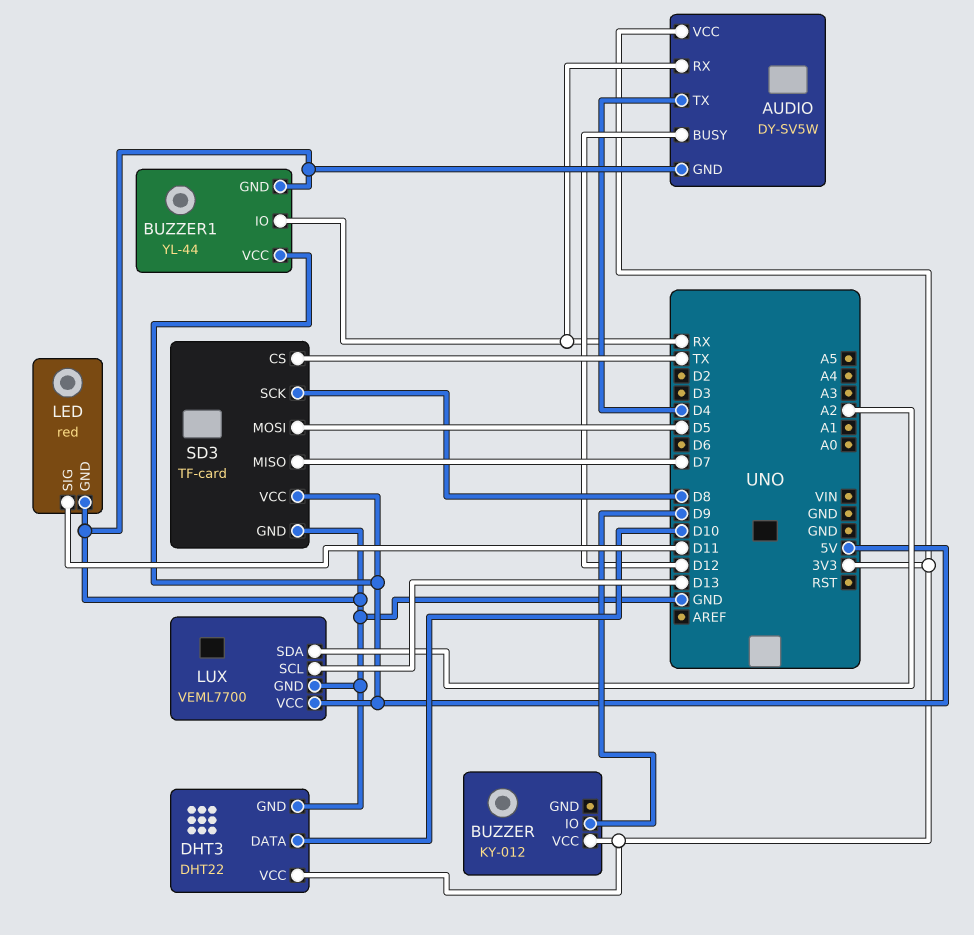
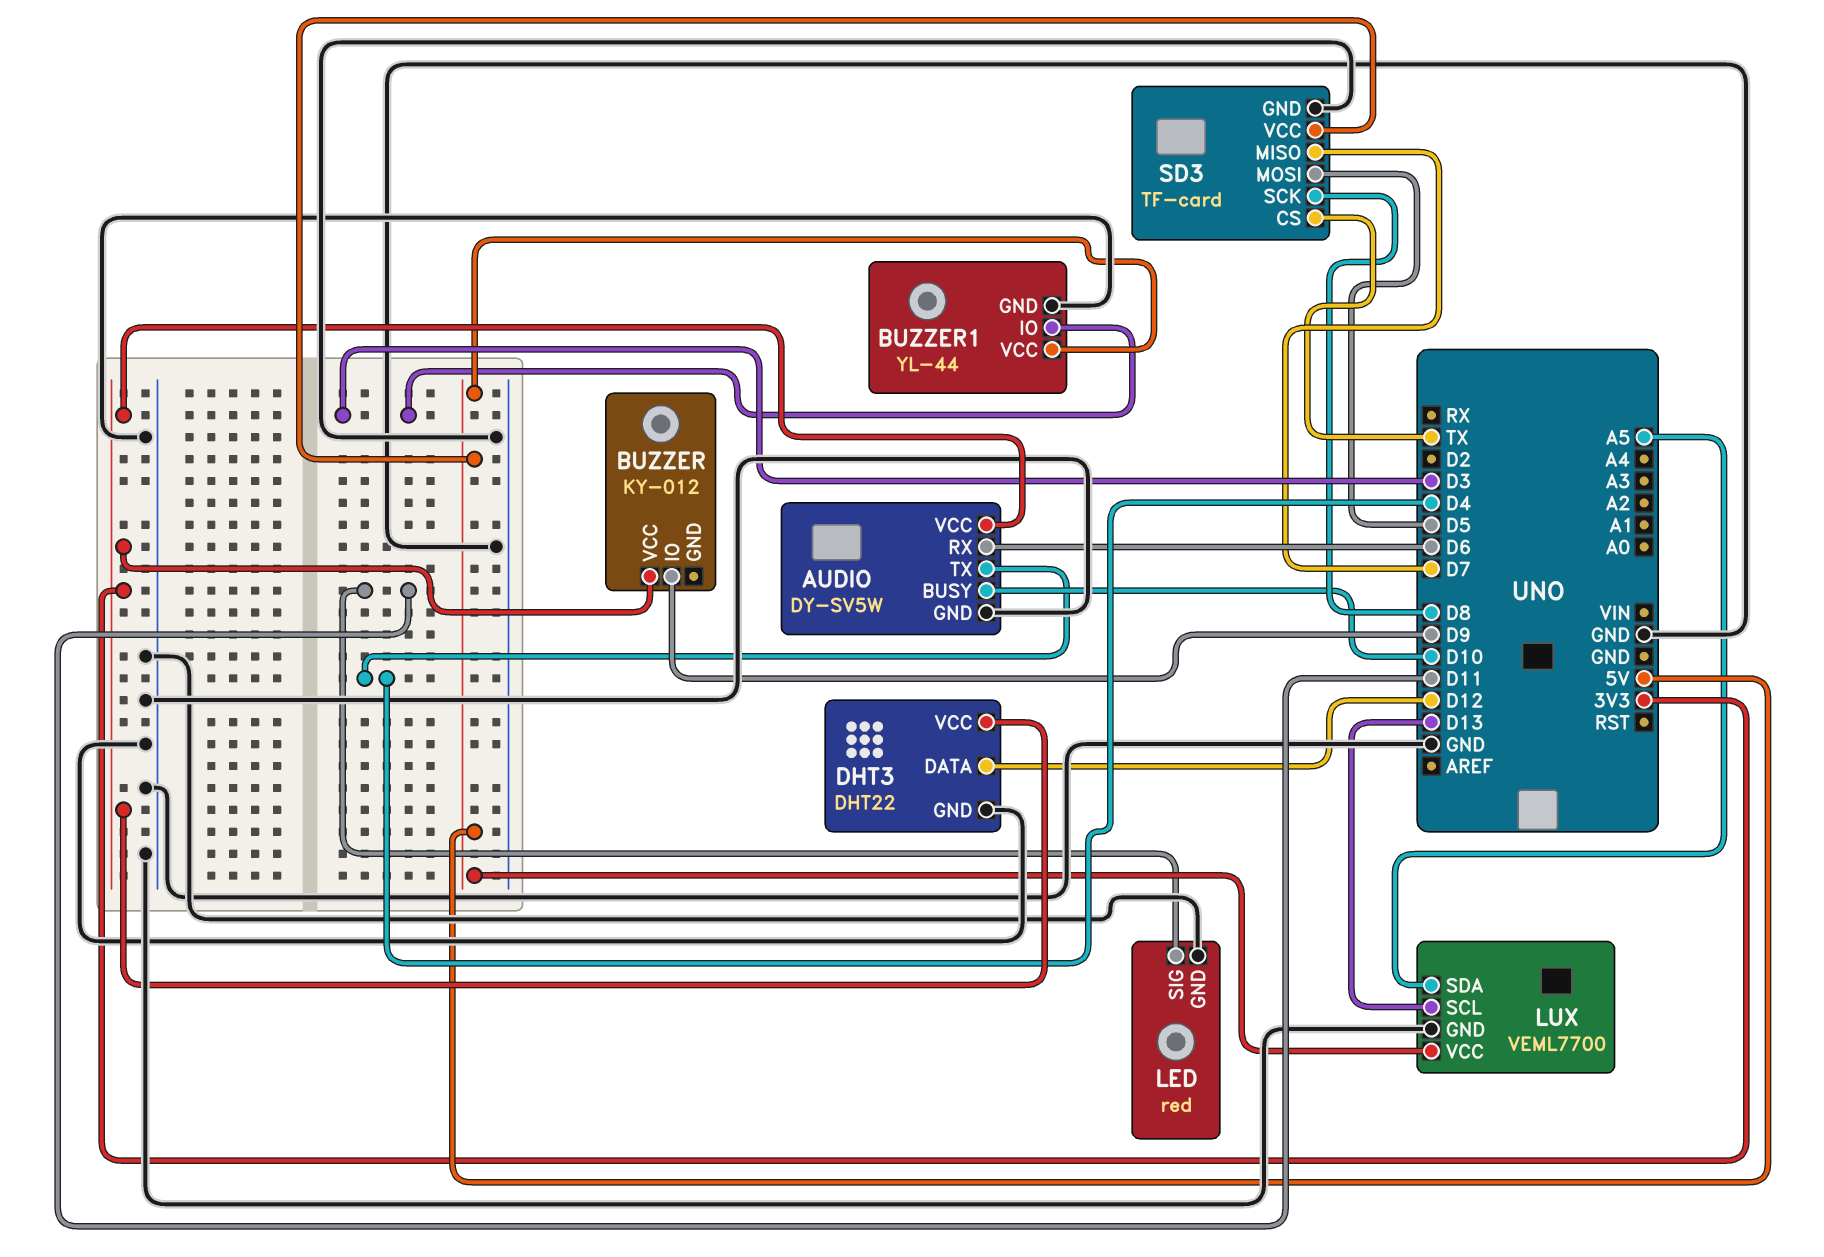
AUDIO pin BUSY: D12 -> D10
AUDIO pin RX: RX -> D6
BUZZER1 pin IO: RX -> D3
DHT3 pin DATA: D10 -> D12
LUX pin SDA: A2 -> A5

